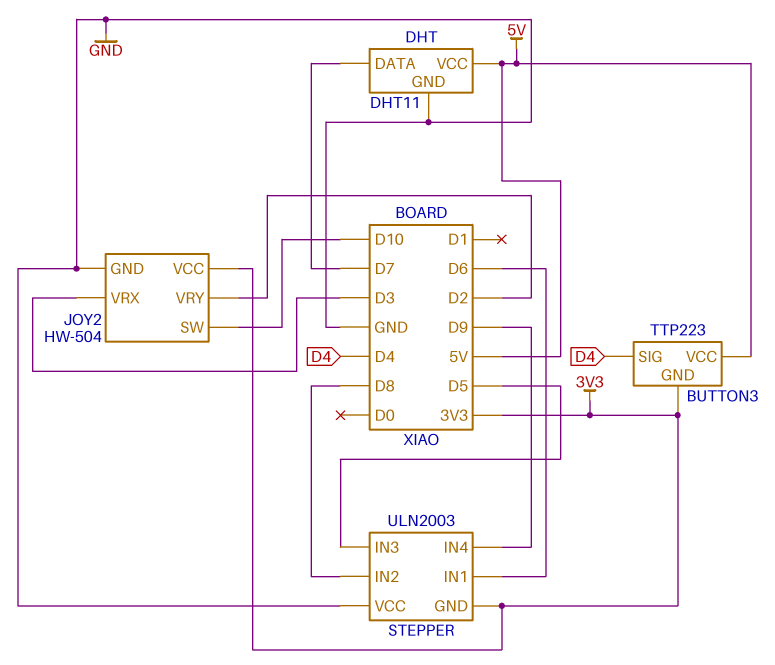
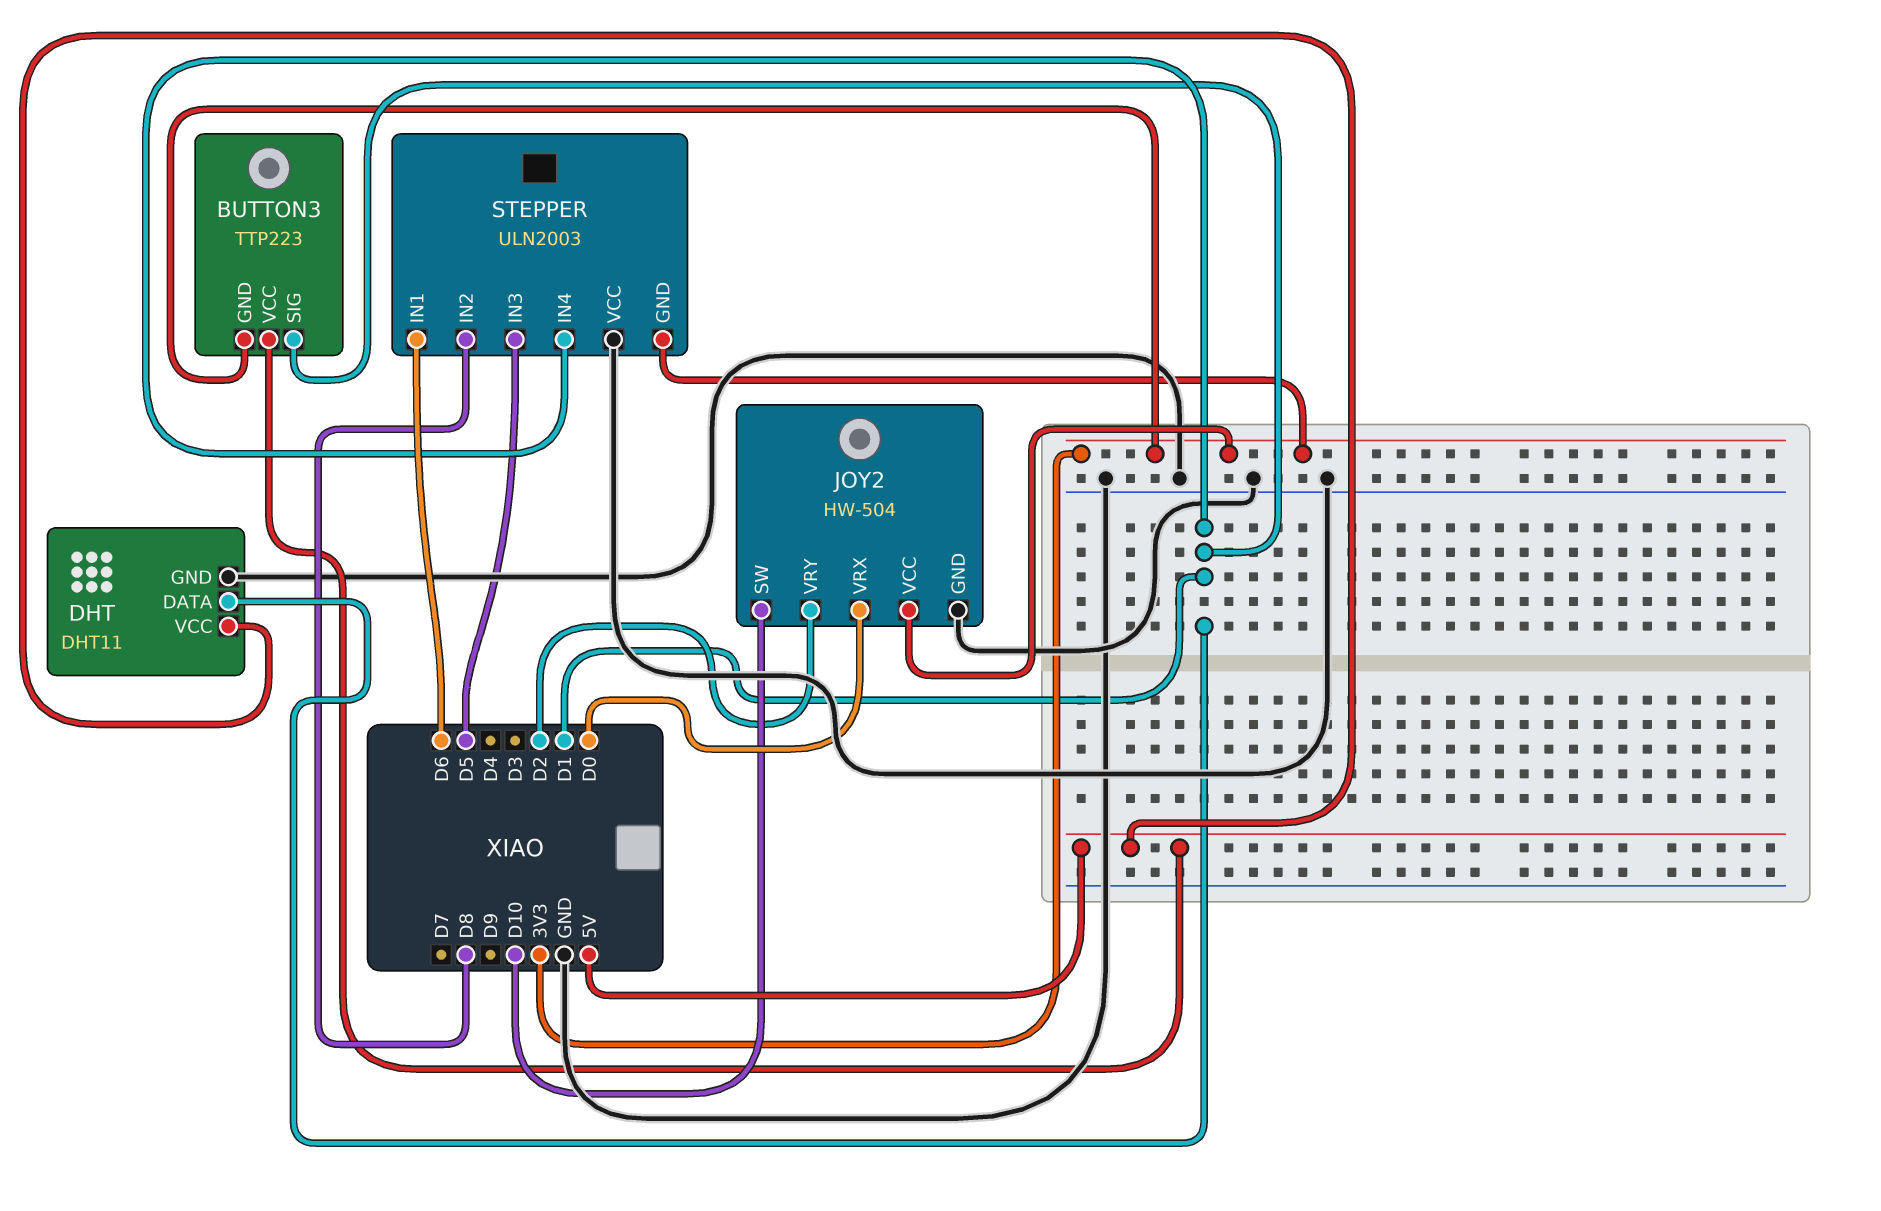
BUTTON3 pin SIG: D4 -> D1
DHT pin DATA: D7 -> D1
JOY2 pin VRX: D3 -> D0
STEPPER pin IN4: D9 -> D1

